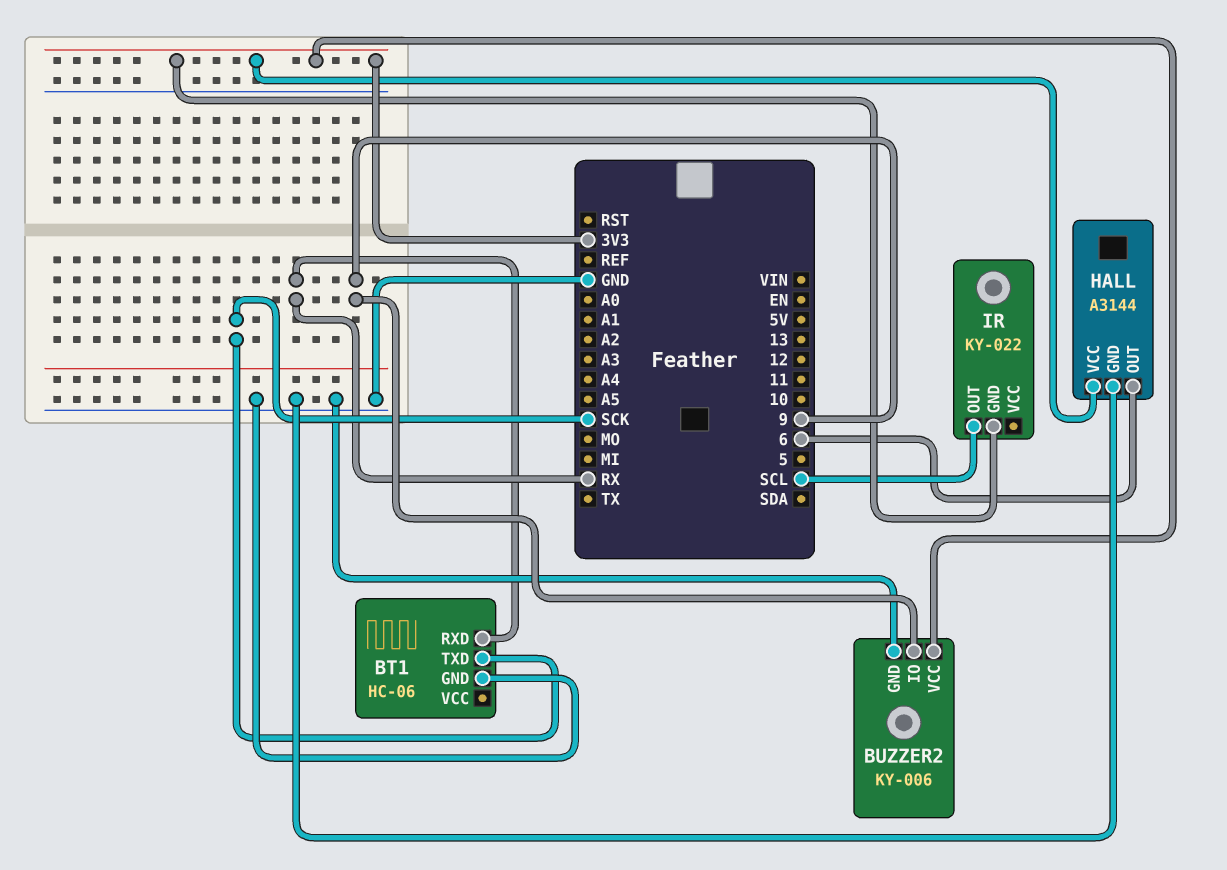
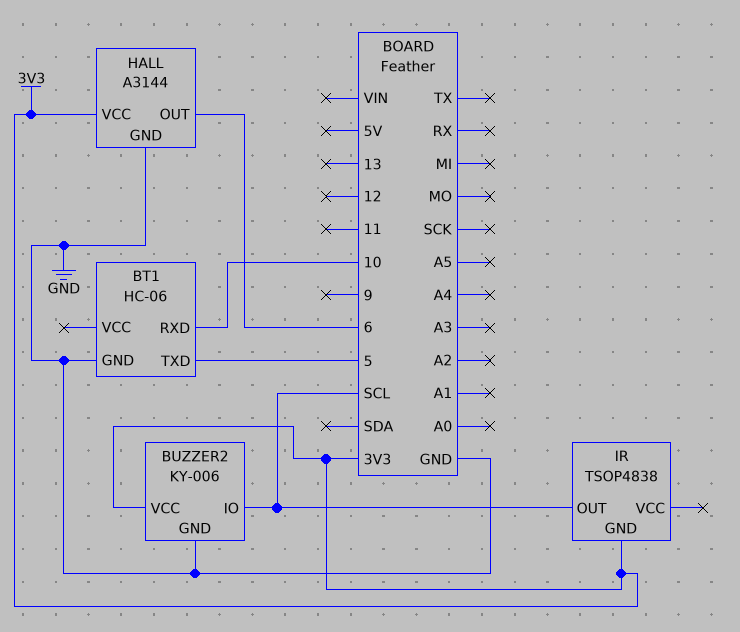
BT1 pin RXD: RX -> 10
BT1 pin TXD: SCK -> 5
BUZZER2 pin IO: 9 -> SCL
IR: KY-022 -> TSOP4838

